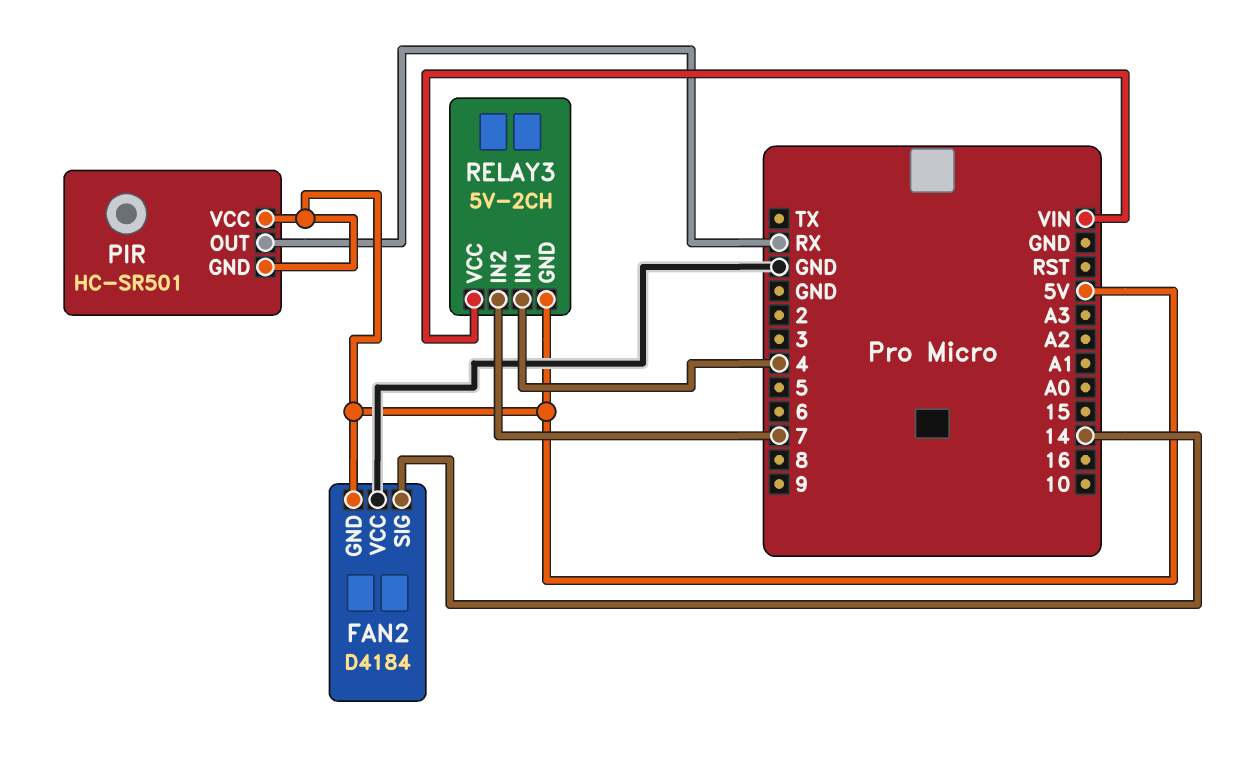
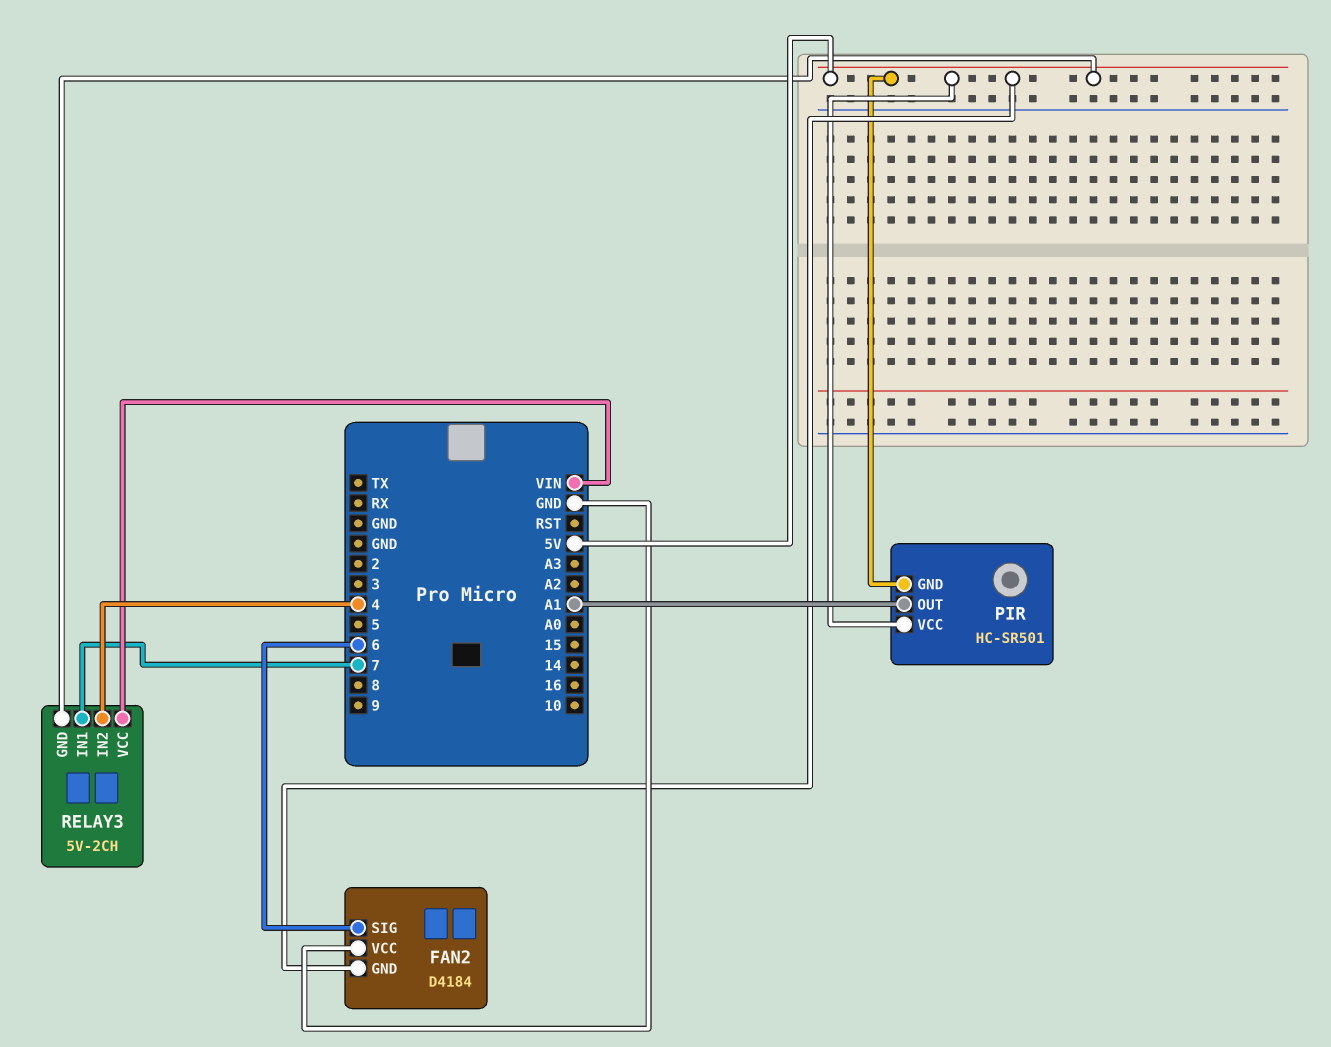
FAN2 pin SIG: 14 -> 6
PIR pin OUT: RX -> A1
RELAY3 pin IN1: 4 -> 7
RELAY3 pin IN2: 7 -> 4

